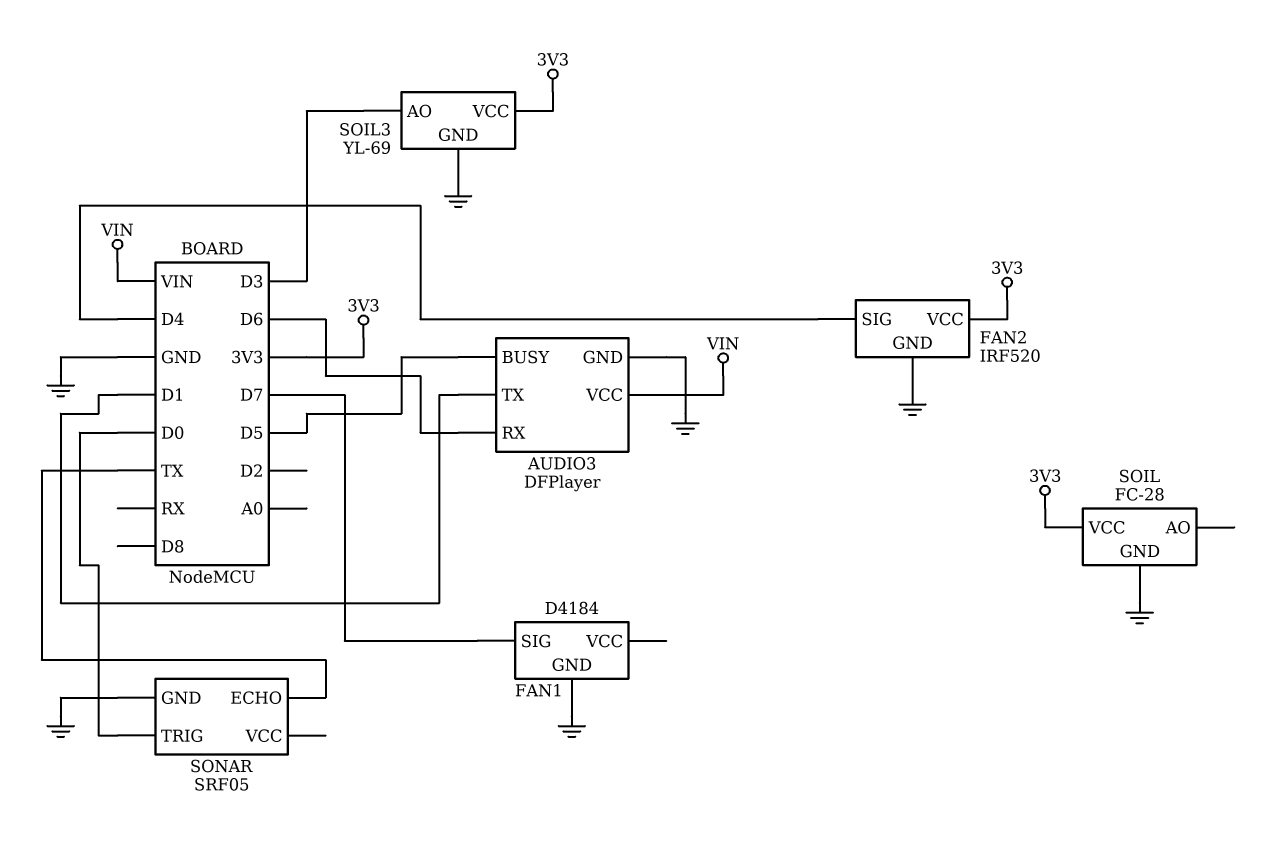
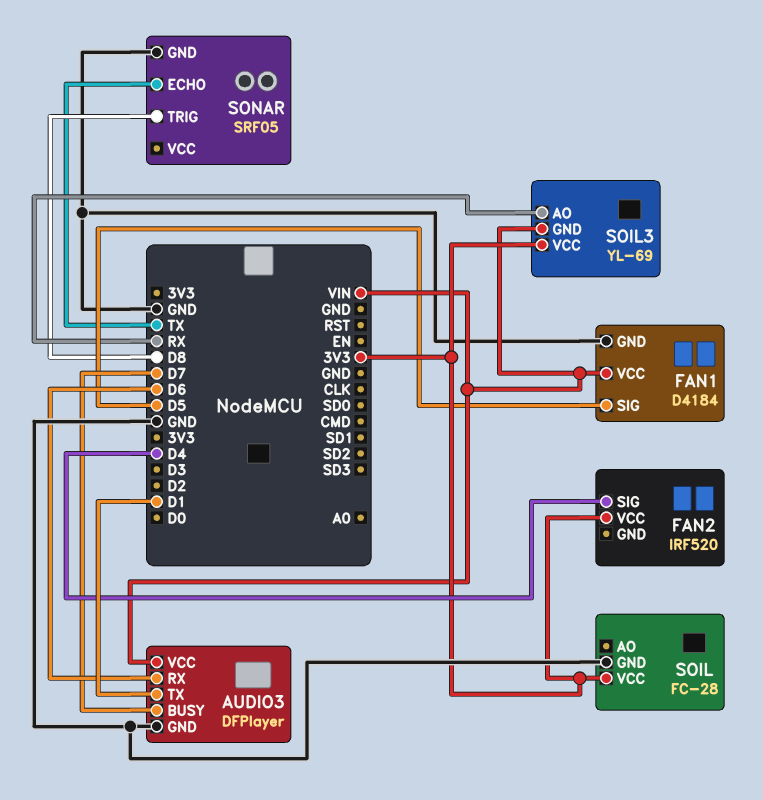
AUDIO3 pin BUSY: D5 -> D7
FAN1 pin SIG: D7 -> D5
FAN1 pin VCC: none -> VIN
FAN2 pin GND: GND -> none
SOIL3 pin AO: D3 -> RX
SOIL3 pin GND: GND -> VIN
SONAR pin TRIG: D0 -> D8

